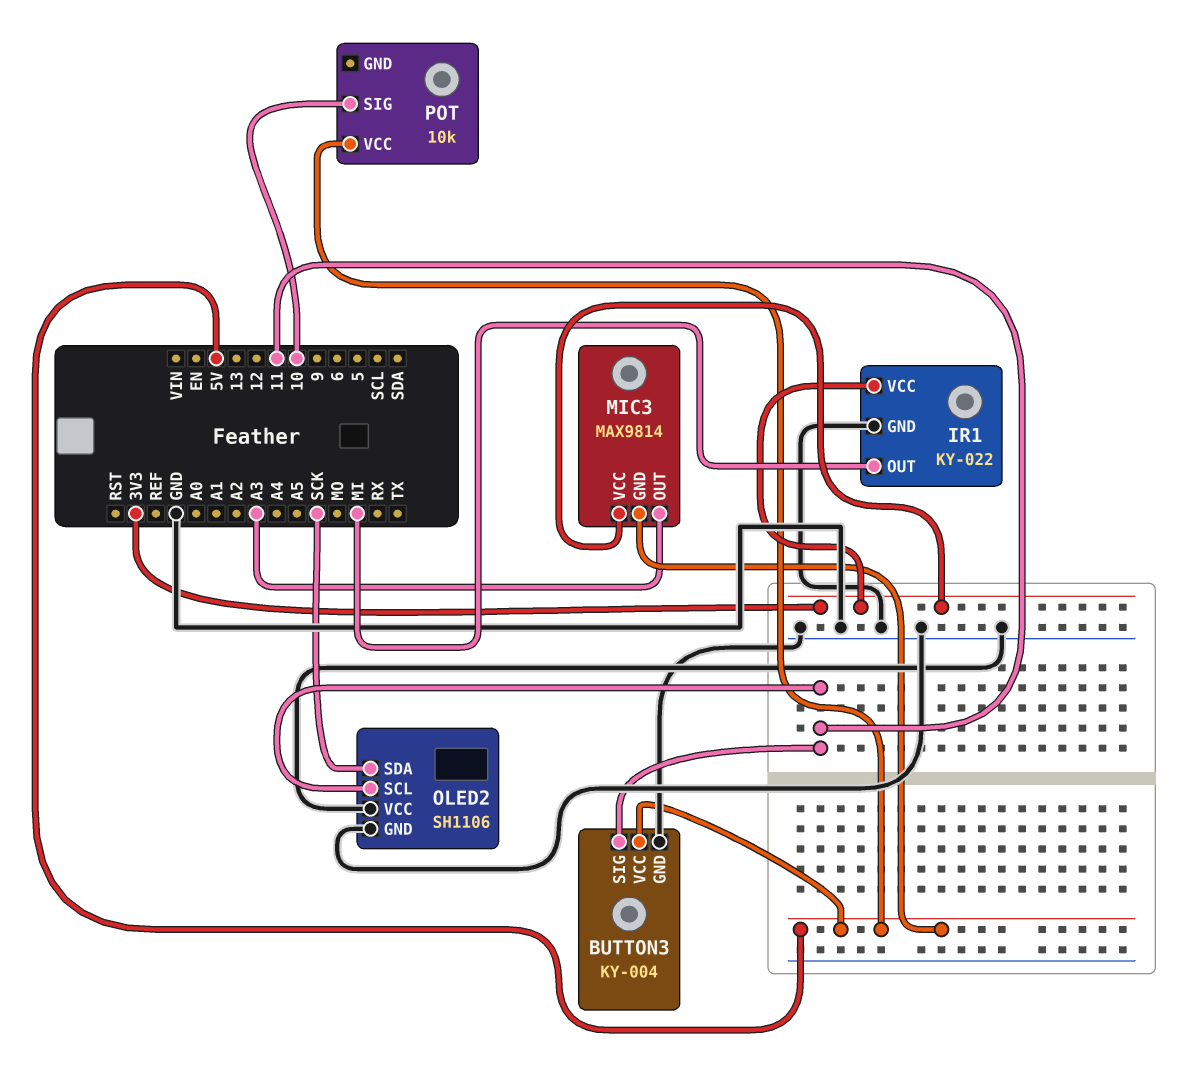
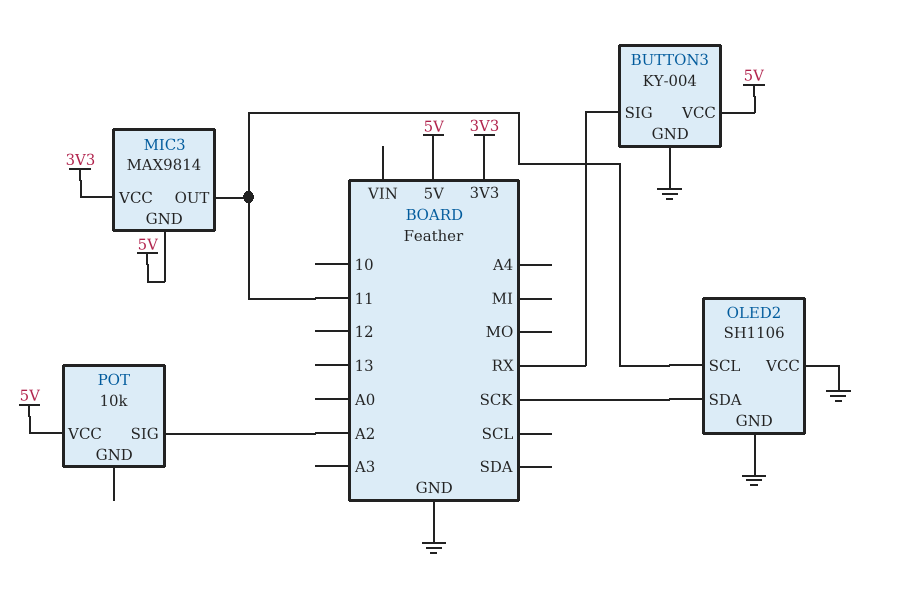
BUTTON3 pin SIG: 11 -> RX
IR1: KY-022 -> none
IR1 pin GND: GND -> none
IR1 pin OUT: MI -> none
IR1 pin VCC: 3V3 -> none
MIC3 pin OUT: A3 -> 11
POT pin SIG: 10 -> A2

